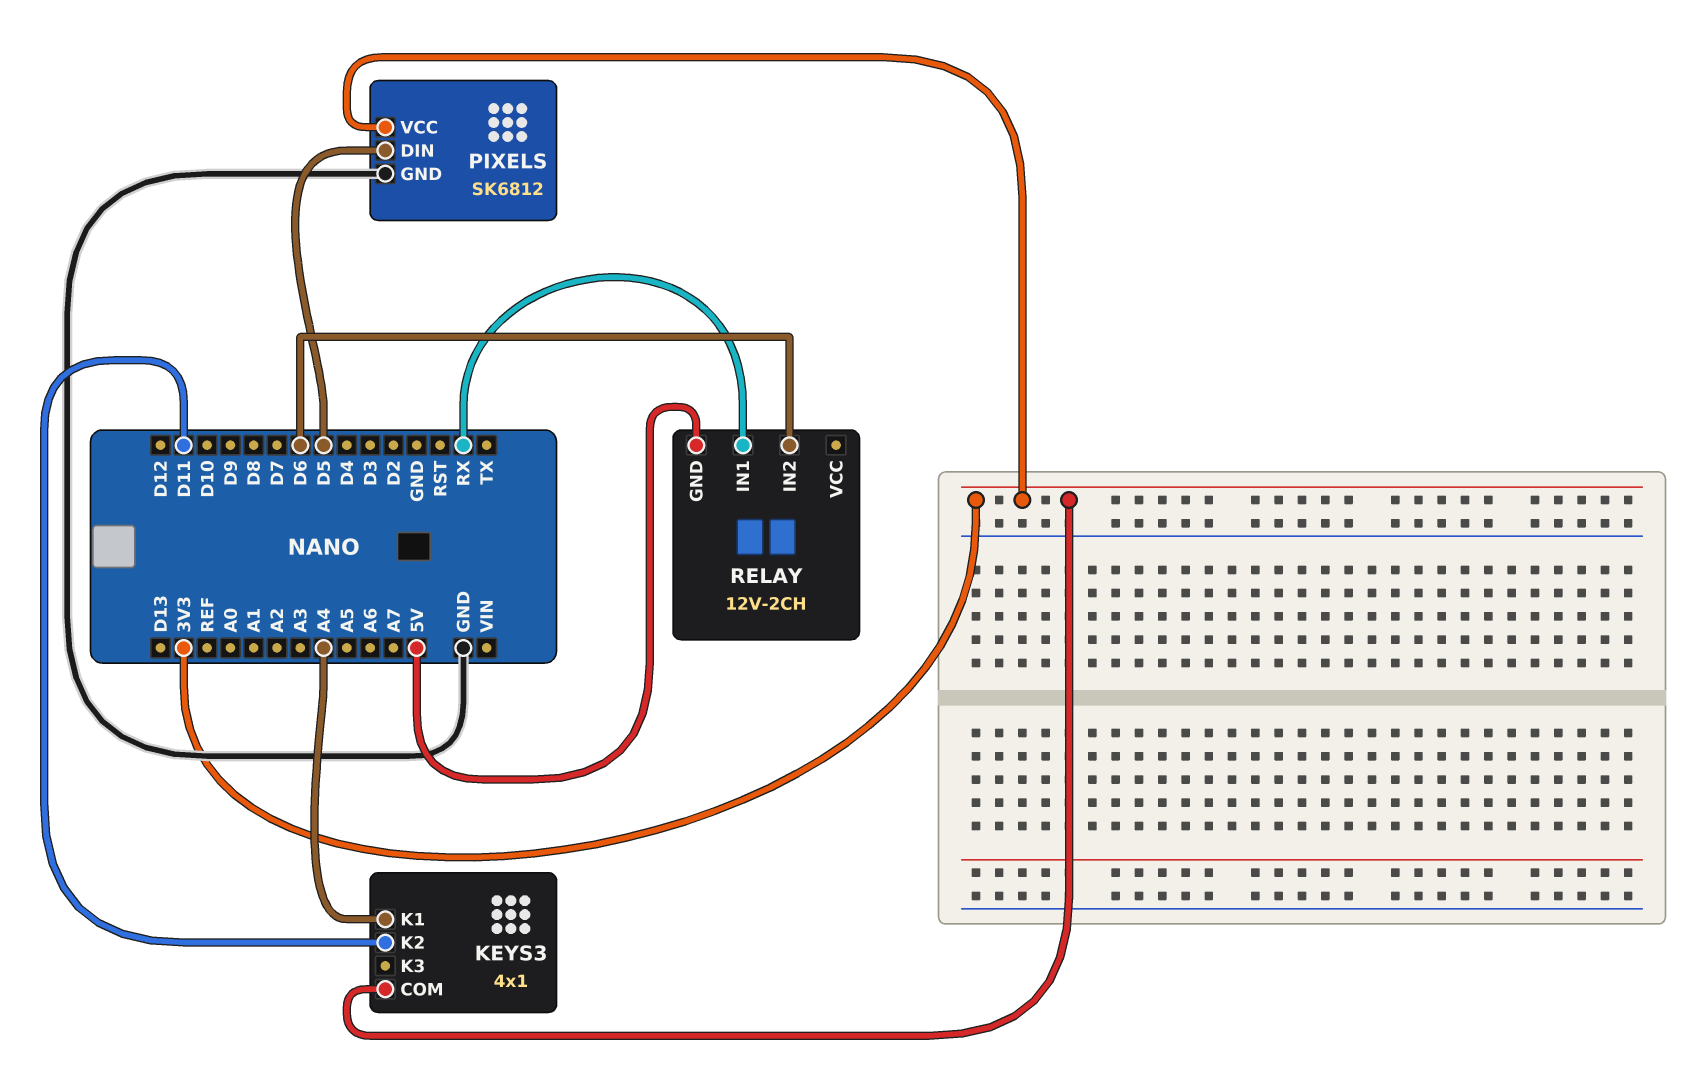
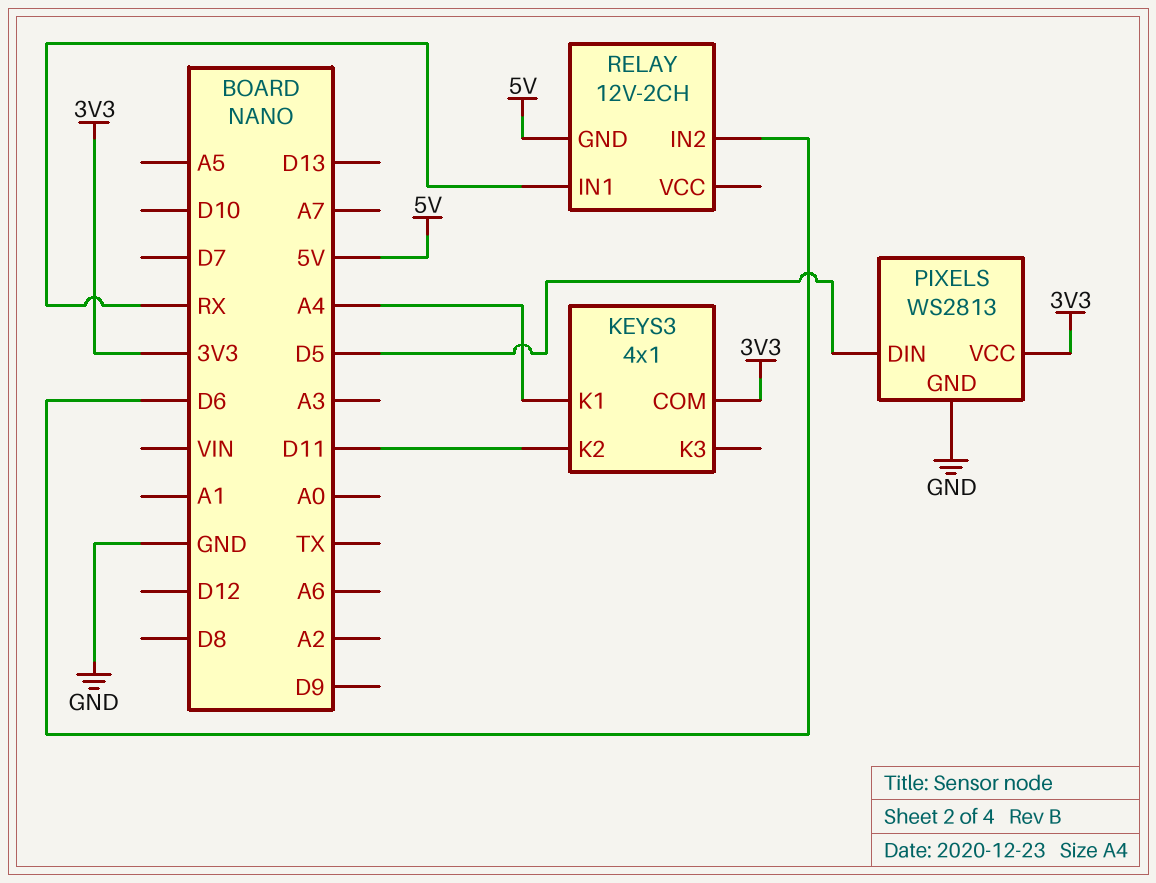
PIXELS: SK6812 -> WS2813

